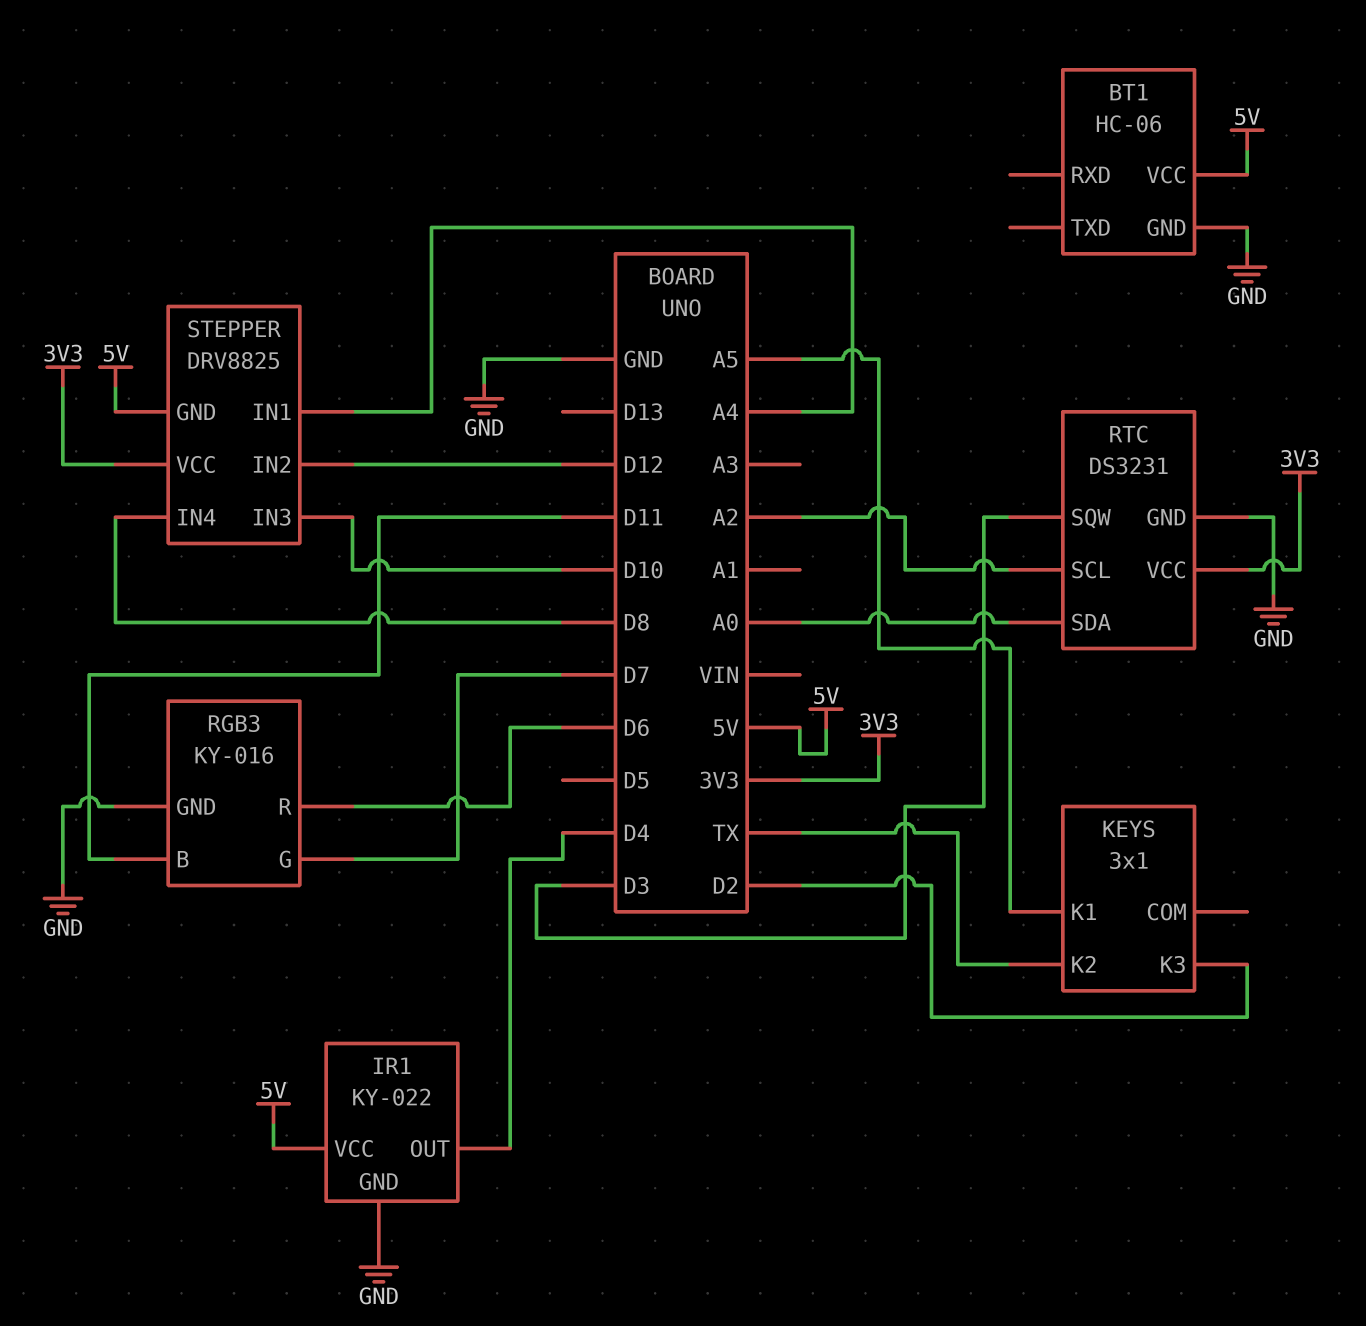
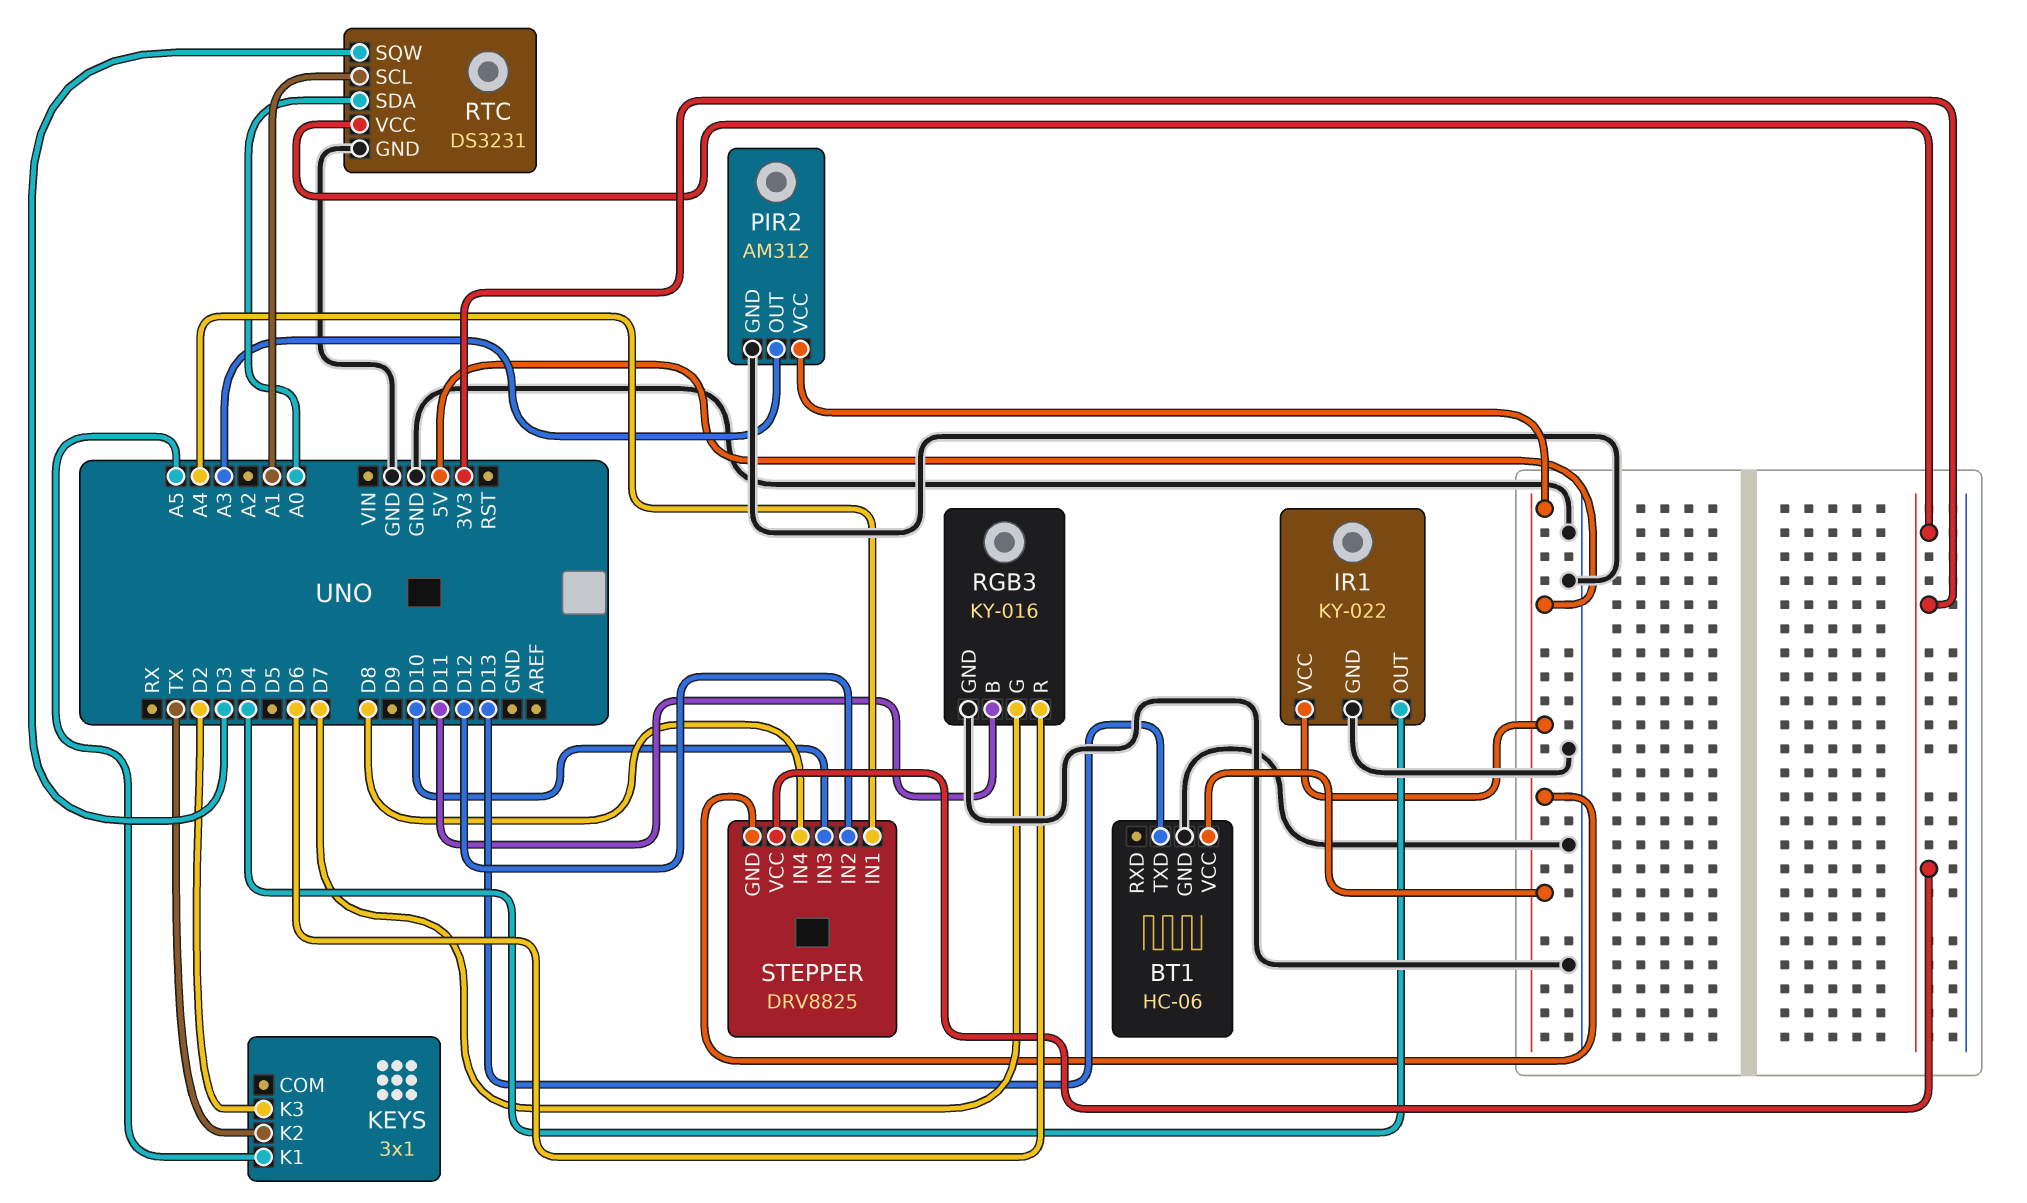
BT1 pin TXD: none -> D13
PIR2: none -> AM312
PIR2 pin GND: none -> GND
PIR2 pin OUT: none -> A3
PIR2 pin VCC: none -> 5V
RTC pin SCL: A2 -> A1

